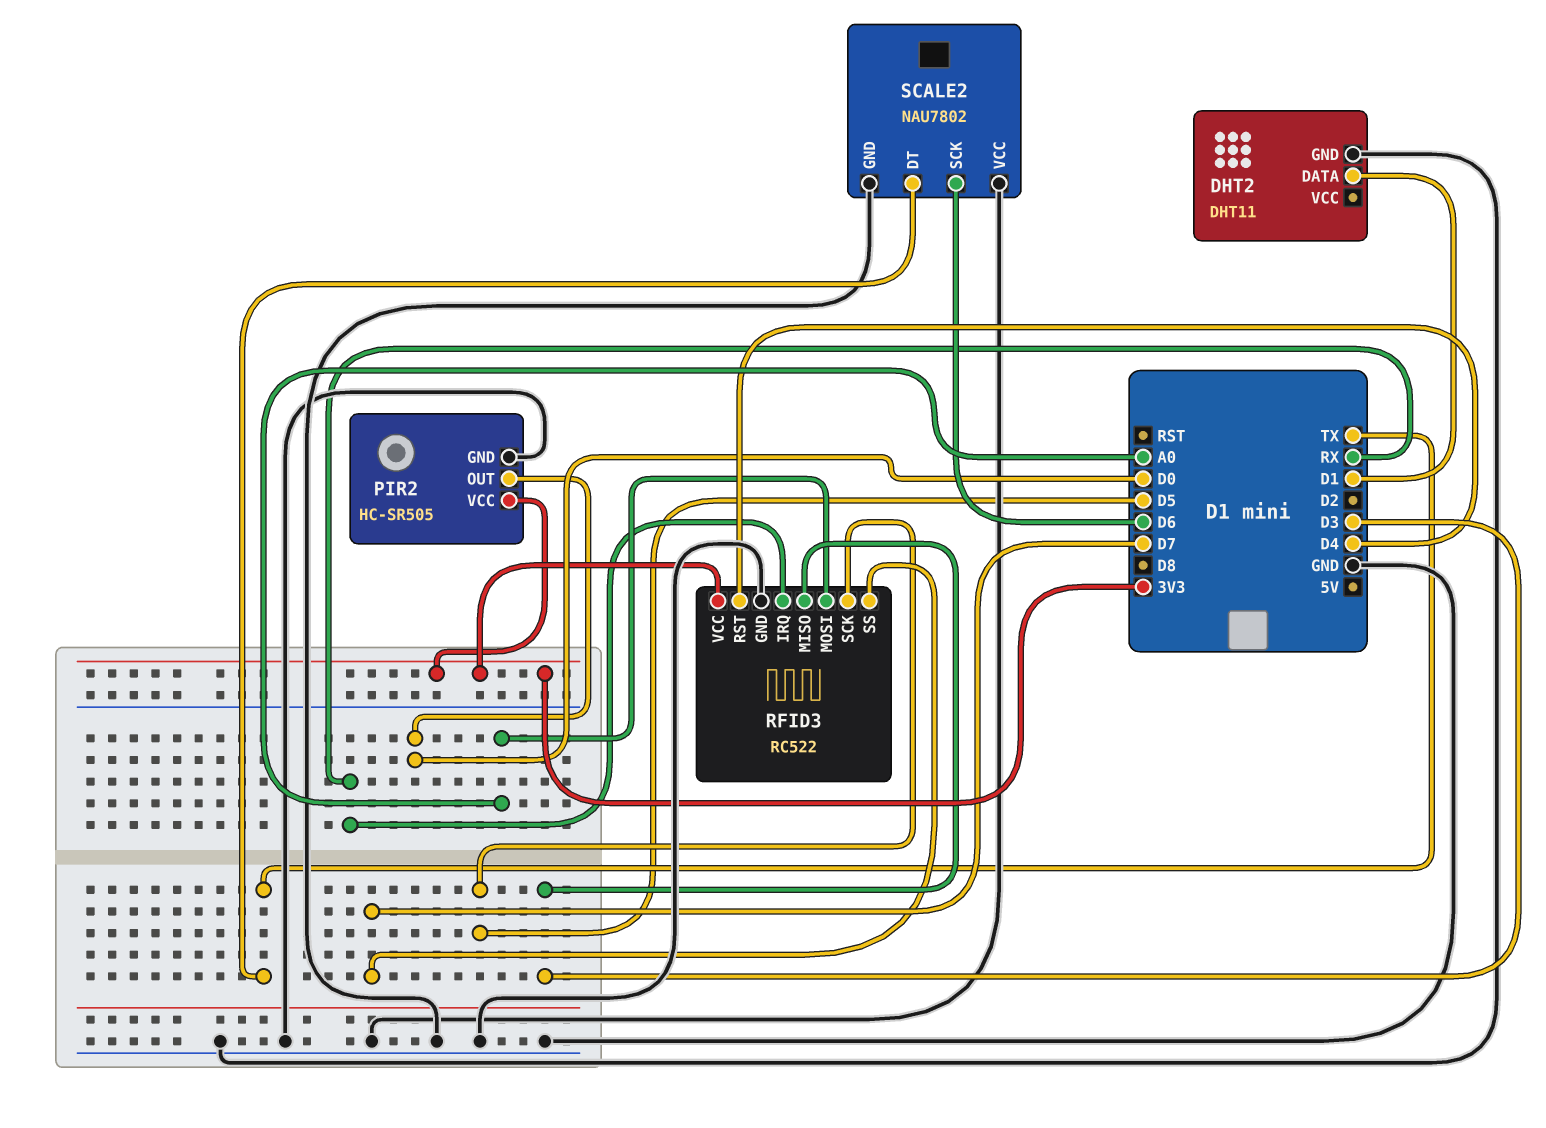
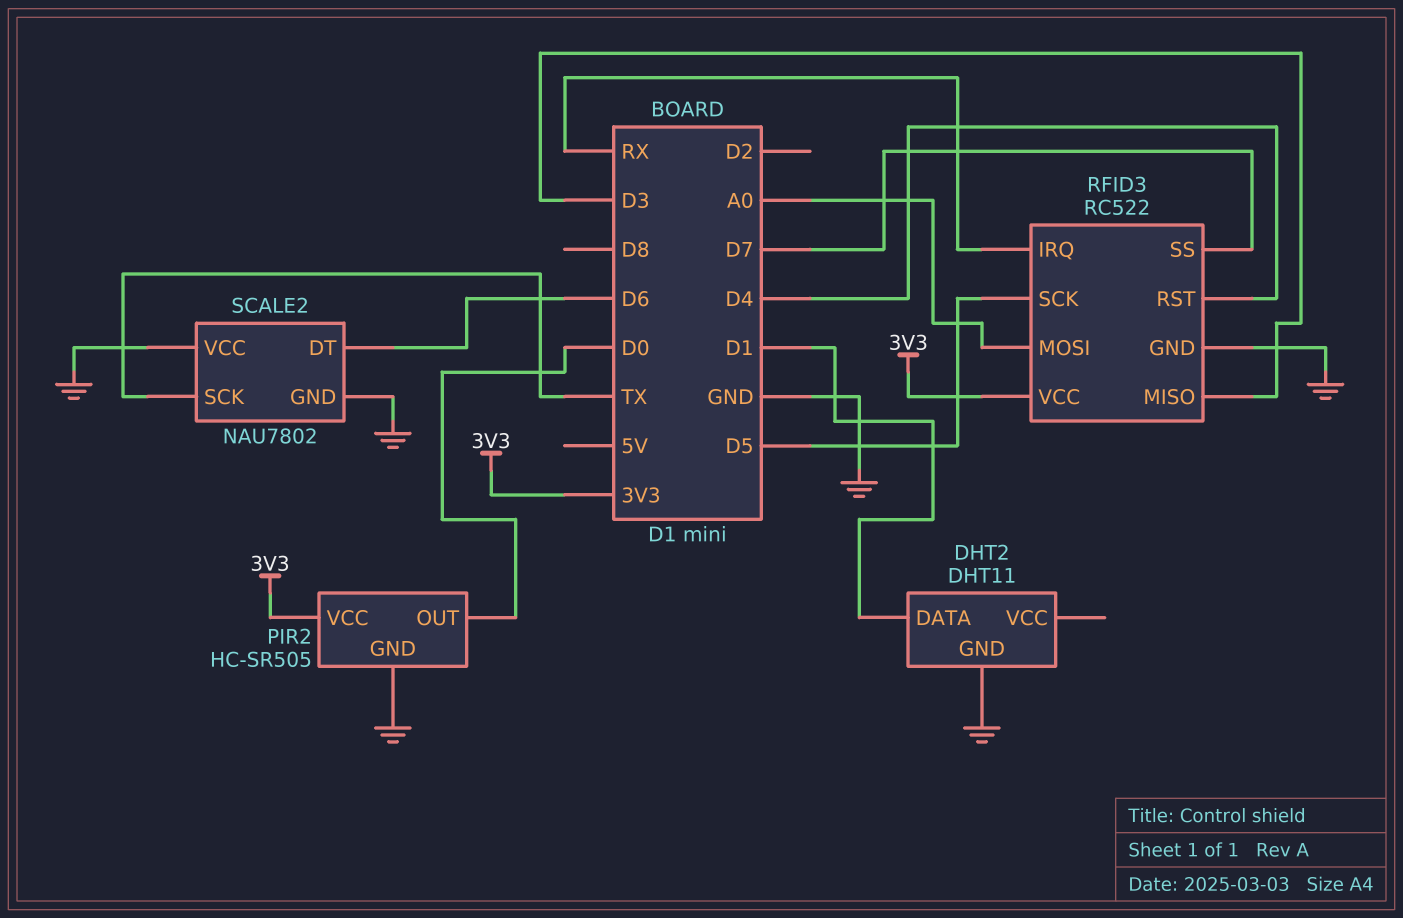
SCALE2 pin DT: TX -> D6
SCALE2 pin SCK: D6 -> TX

